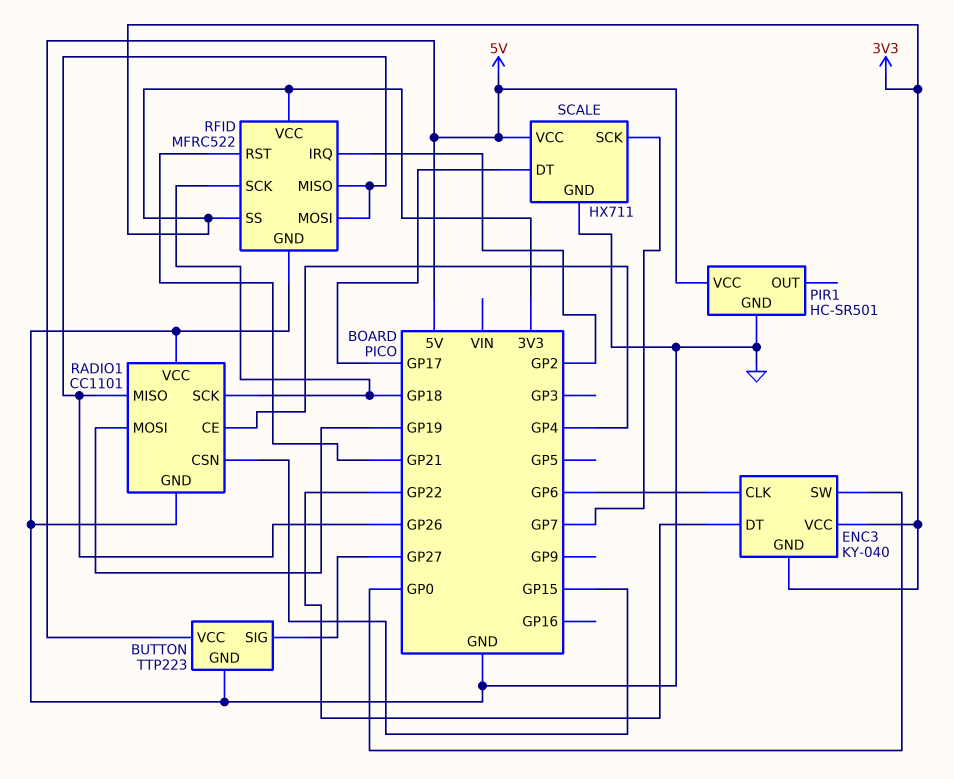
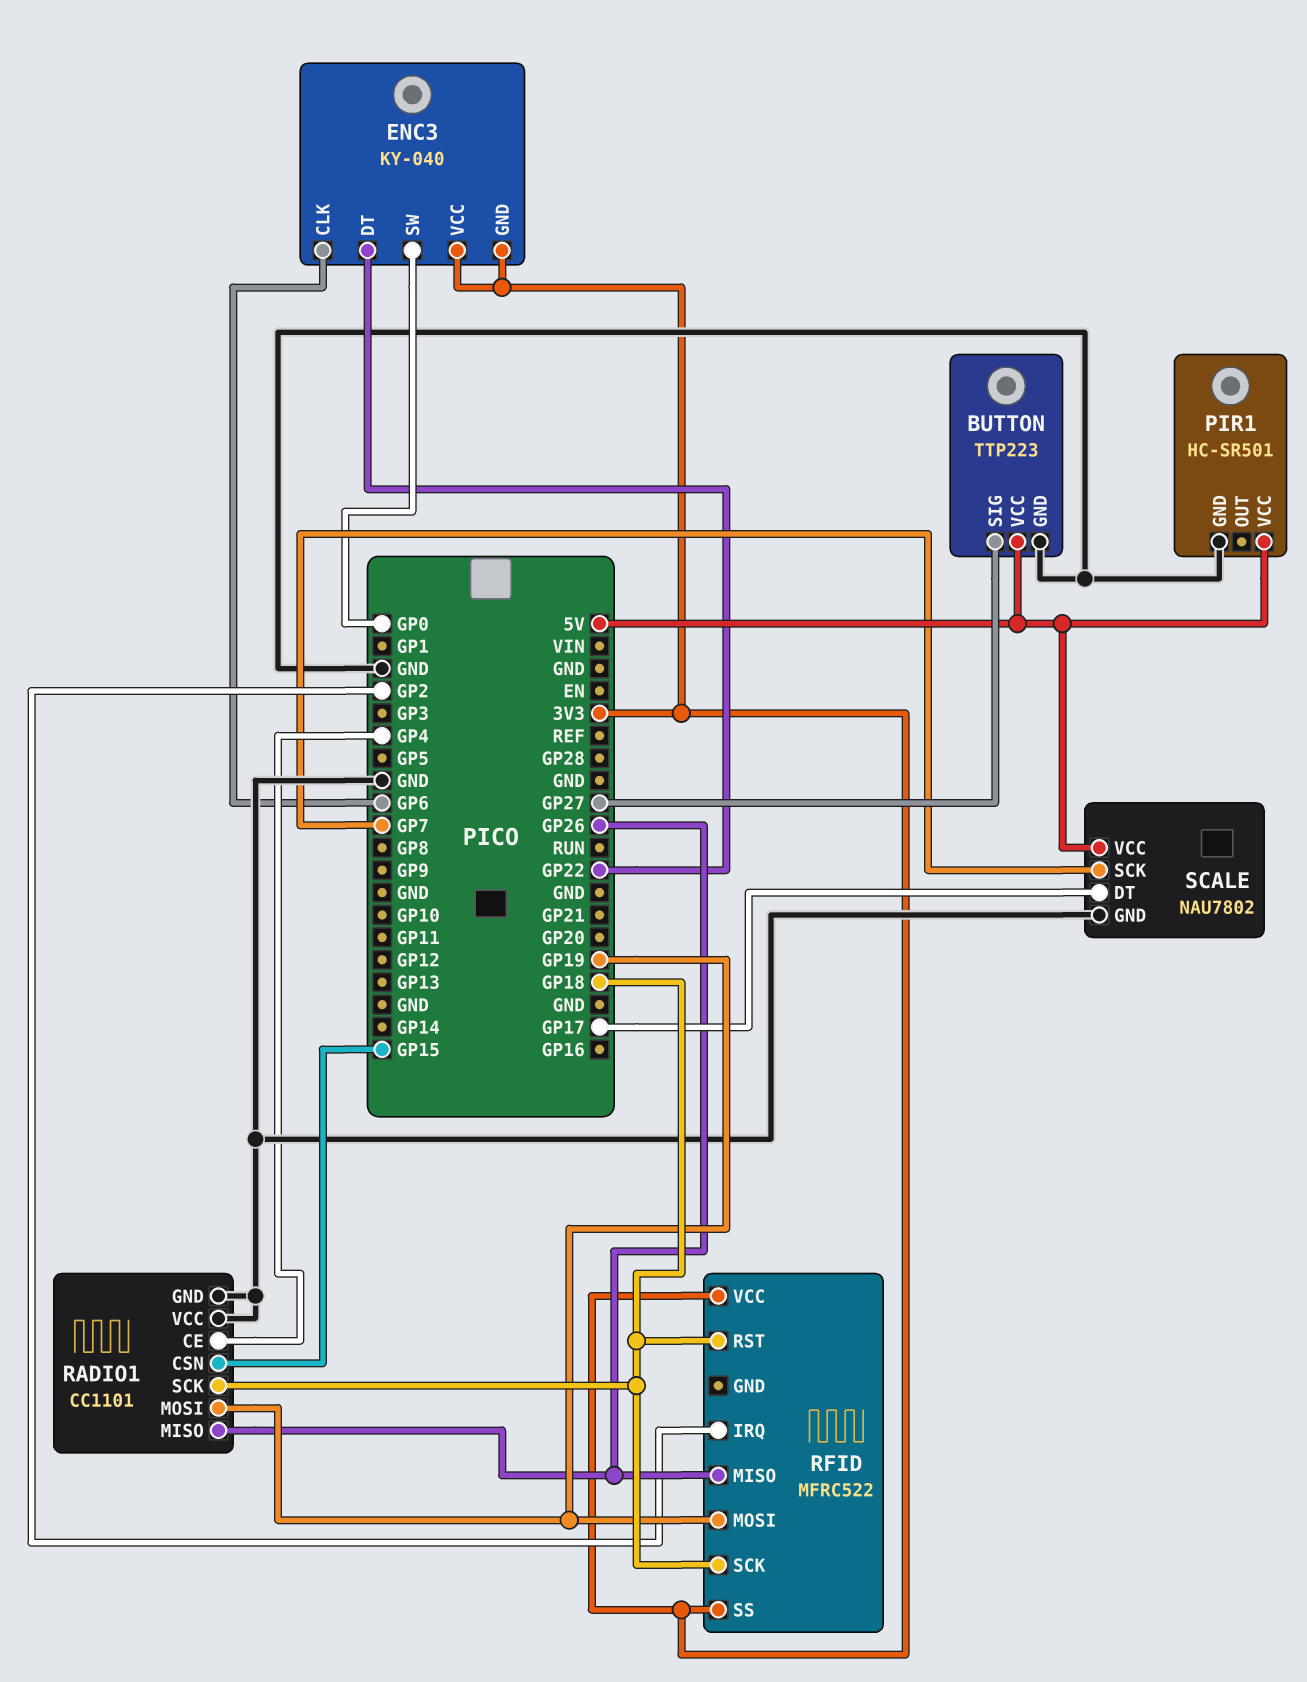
RFID pin GND: GND -> none
RFID pin MOSI: GP26 -> GP19
RFID pin RST: GP21 -> GP18
SCALE: HX711 -> NAU7802

